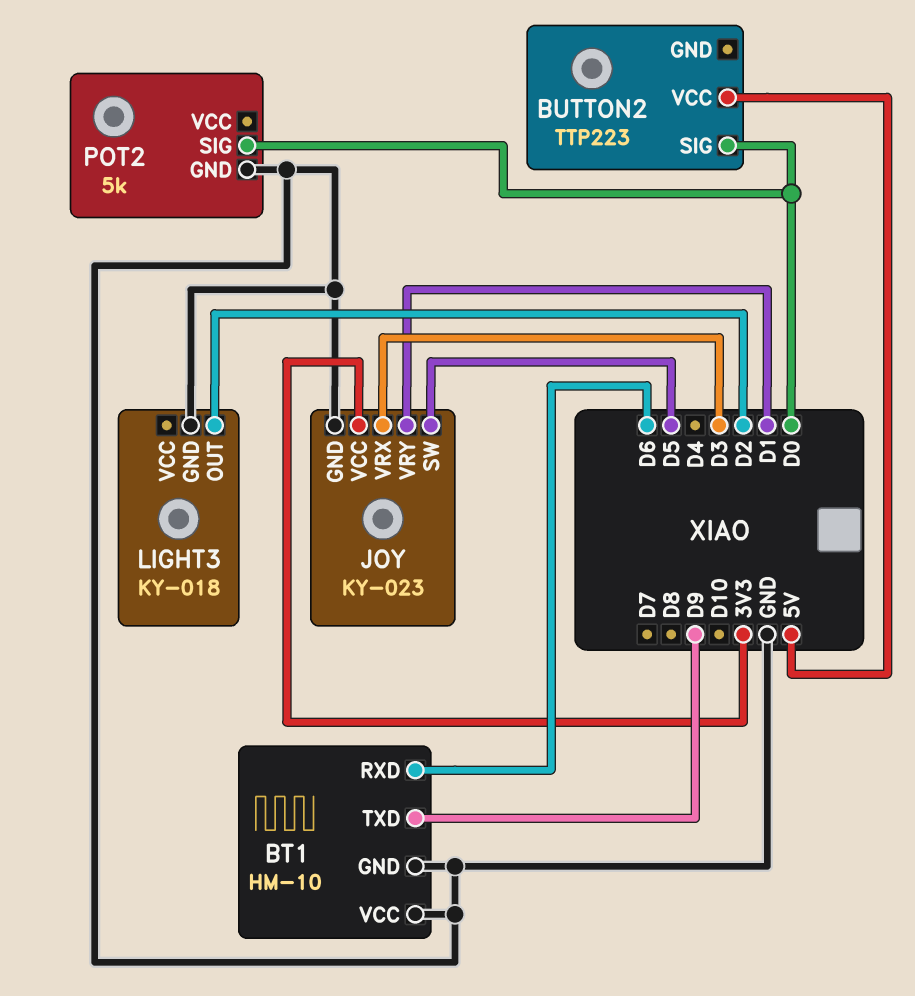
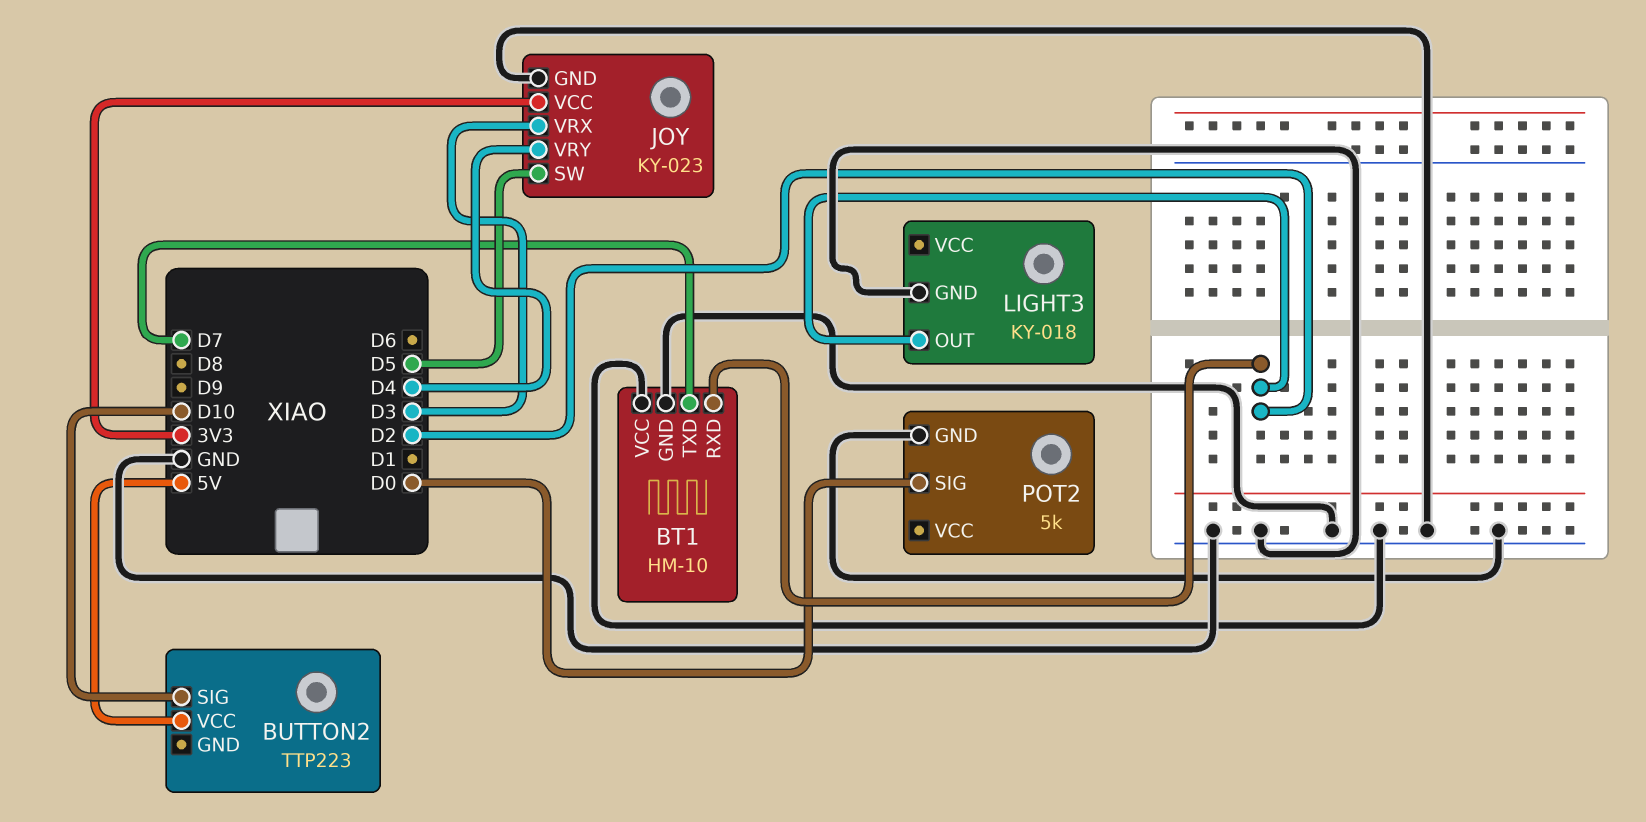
BT1 pin RXD: D6 -> D2
BT1 pin TXD: D9 -> D7
BUTTON2 pin SIG: D0 -> D10
JOY pin VRY: D1 -> D4

